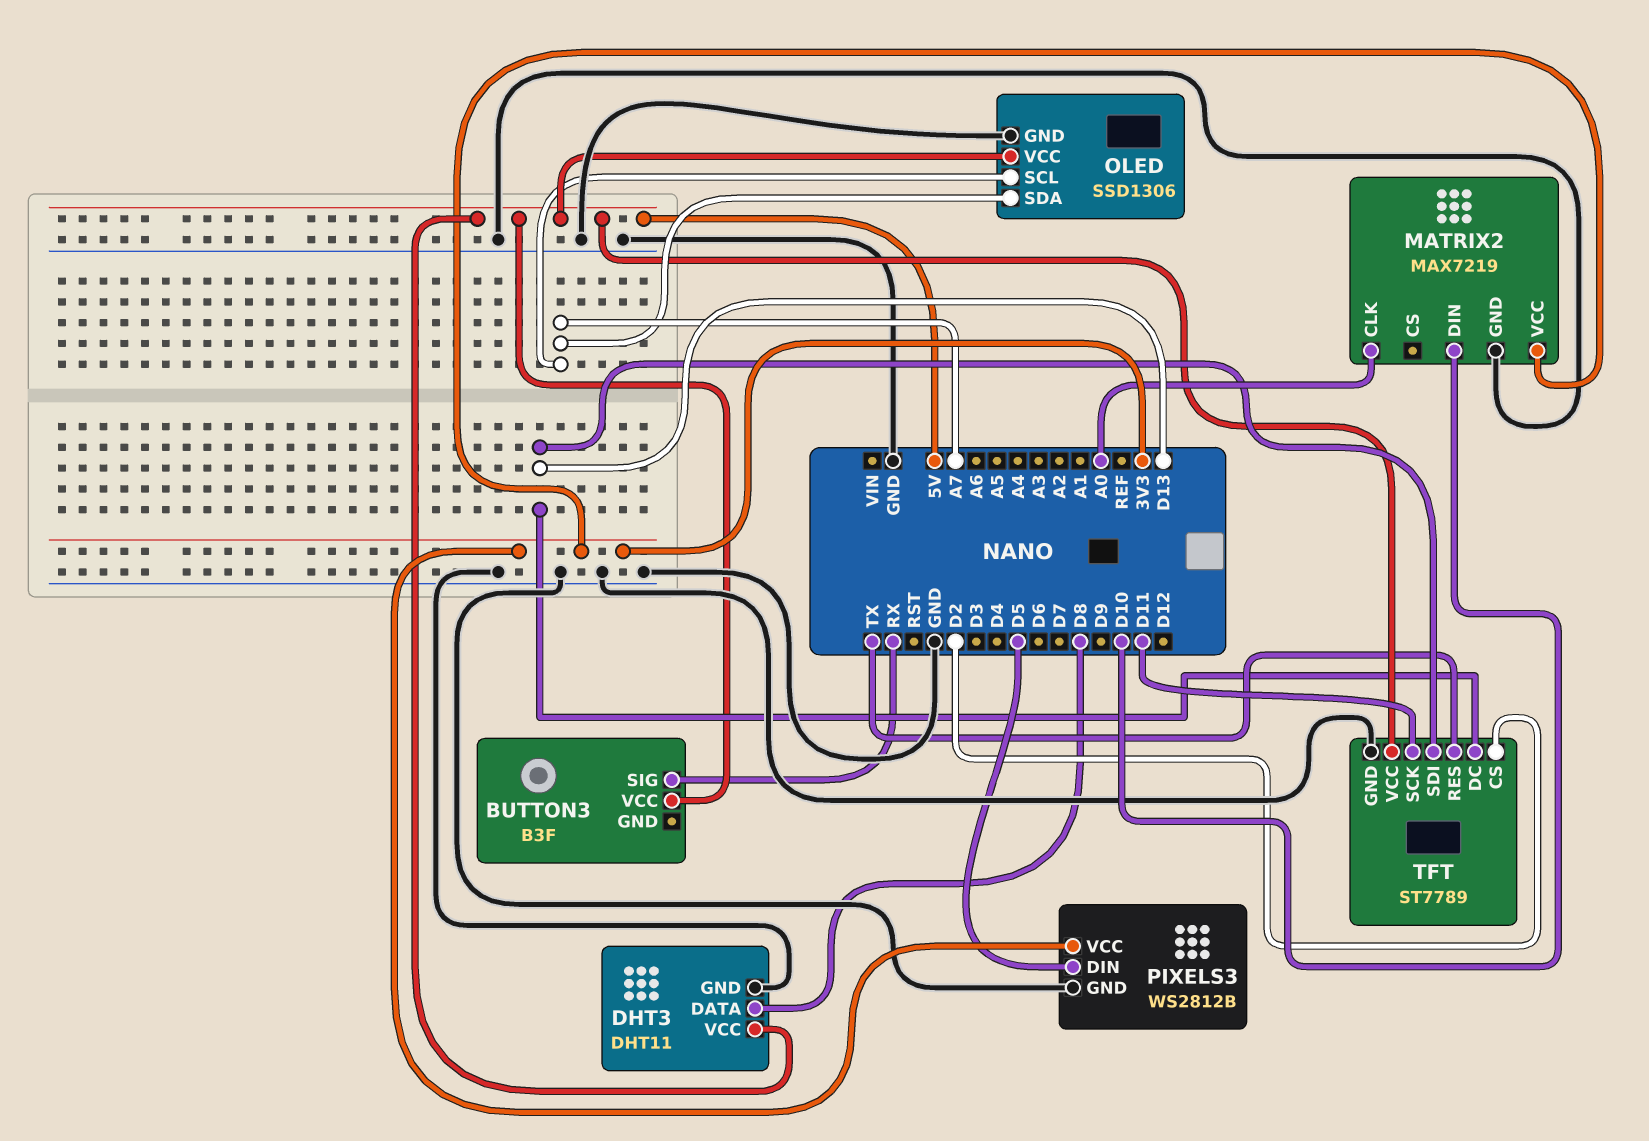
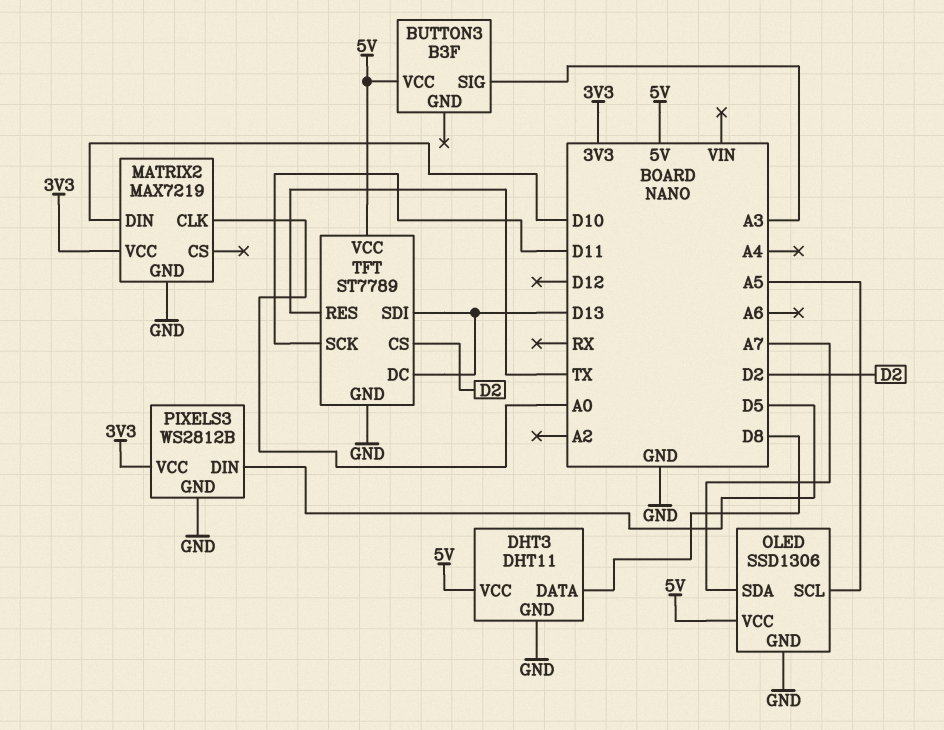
BUTTON3 pin SIG: RX -> A3
OLED pin SCL: A7 -> A5

